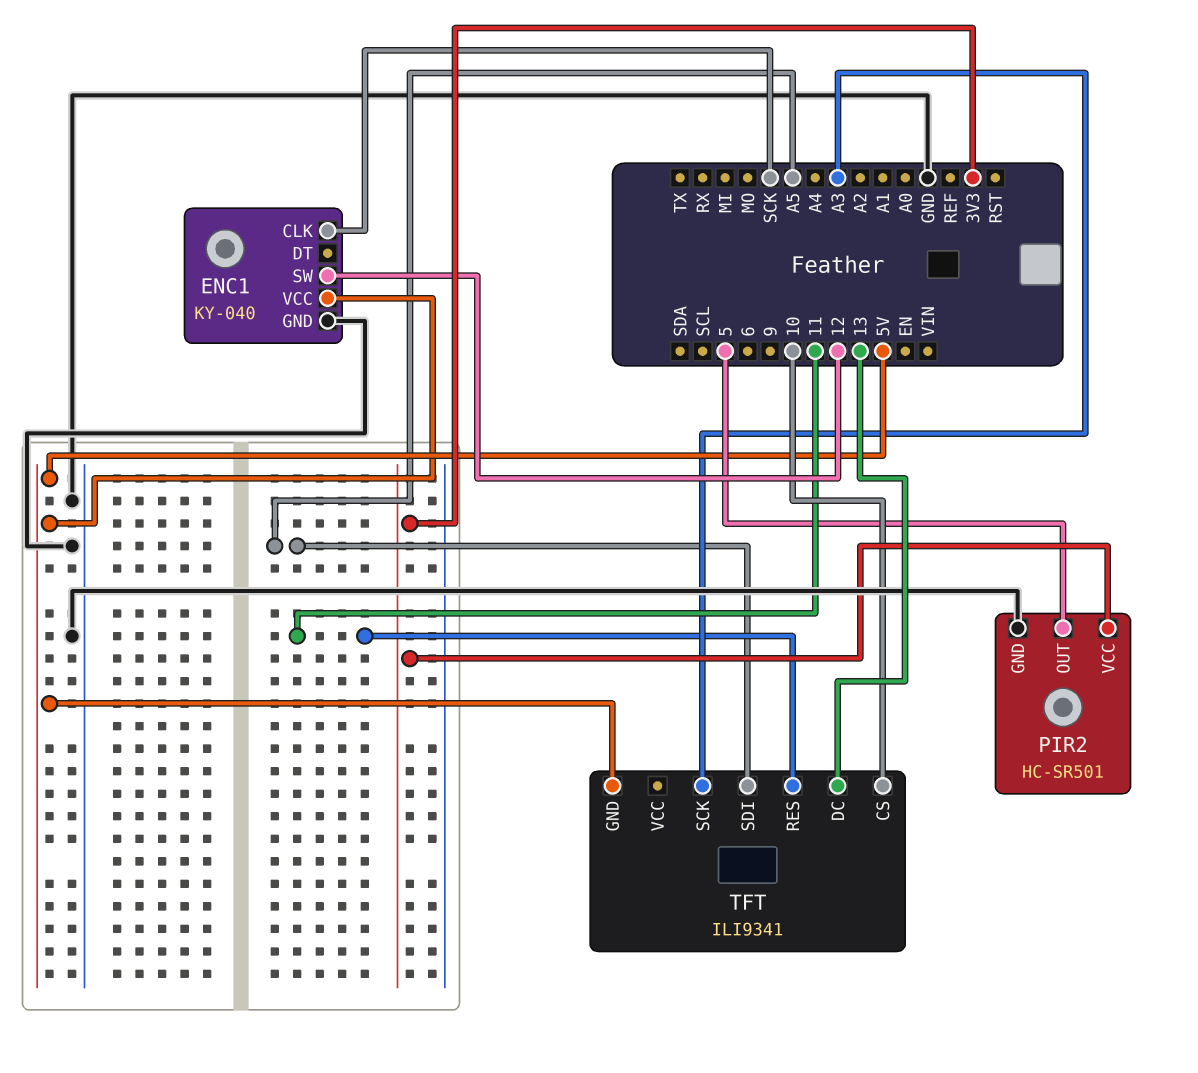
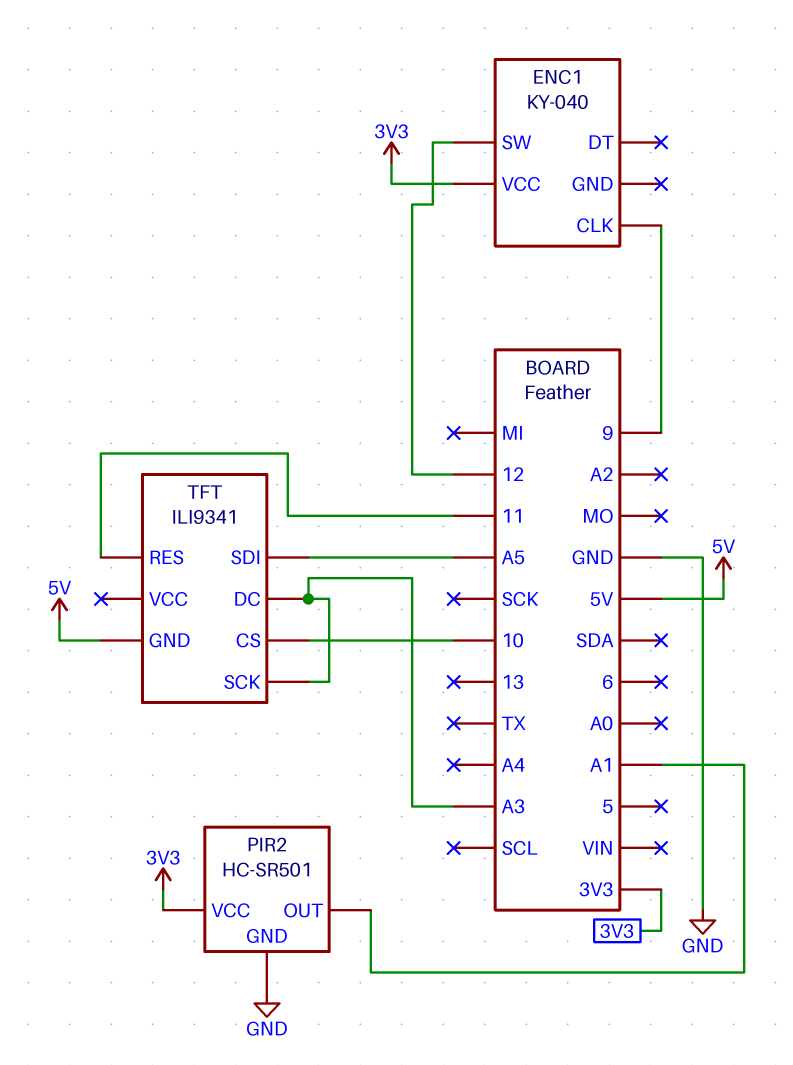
ENC1 pin CLK: SCK -> 9
ENC1 pin GND: GND -> none
ENC1 pin VCC: 5V -> 3V3
PIR2 pin OUT: 5 -> A1
TFT pin DC: 13 -> A3

